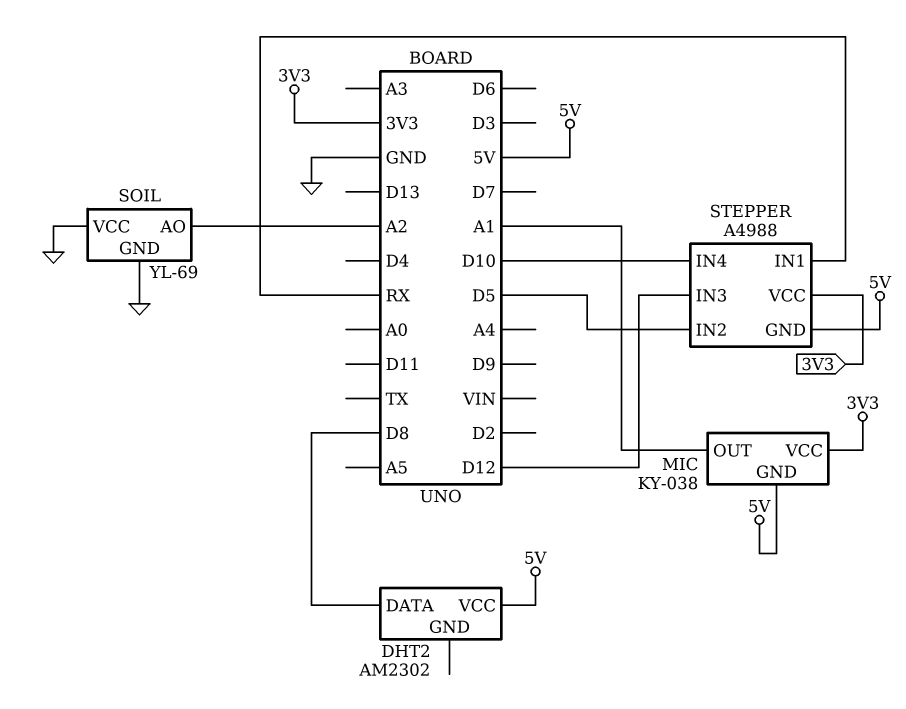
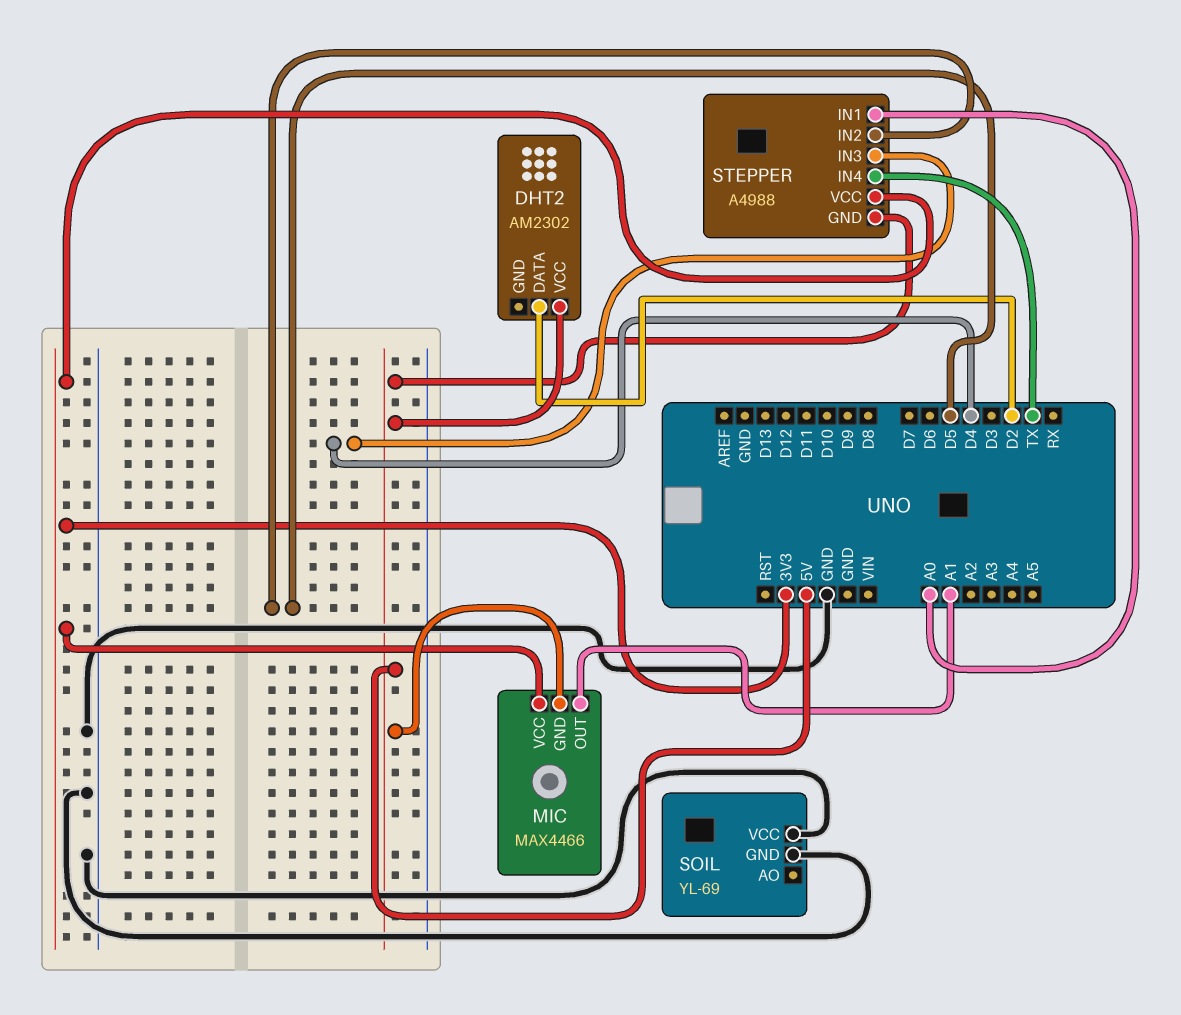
DHT2 pin DATA: D8 -> D2
MIC: KY-038 -> MAX4466
SOIL pin AO: A2 -> none
STEPPER pin IN1: RX -> A0
STEPPER pin IN3: D12 -> D4
STEPPER pin IN4: D10 -> TX

